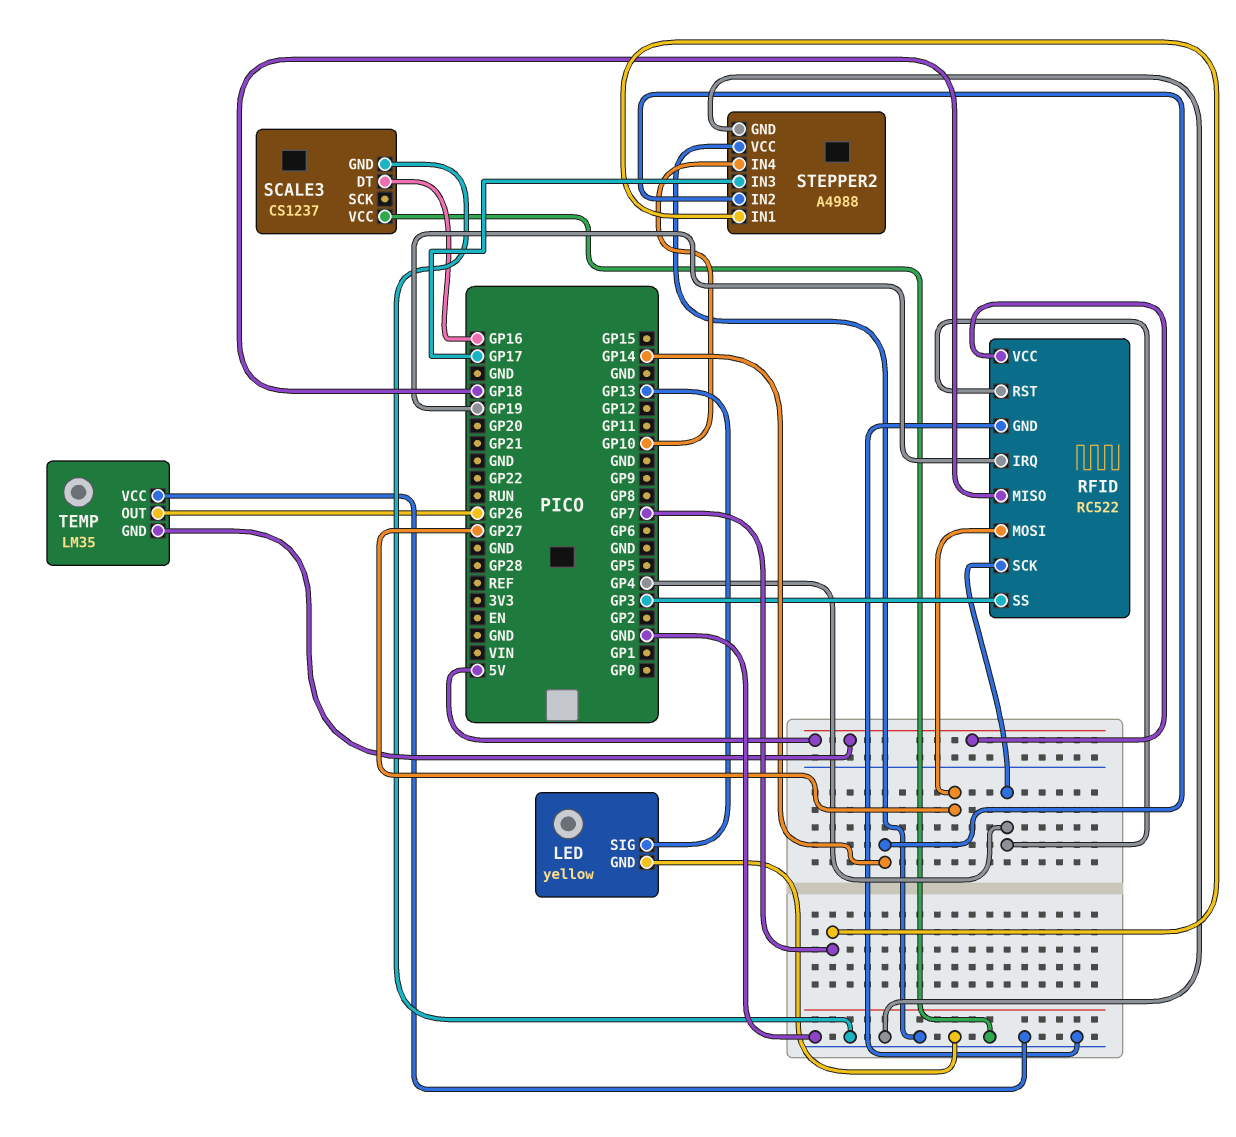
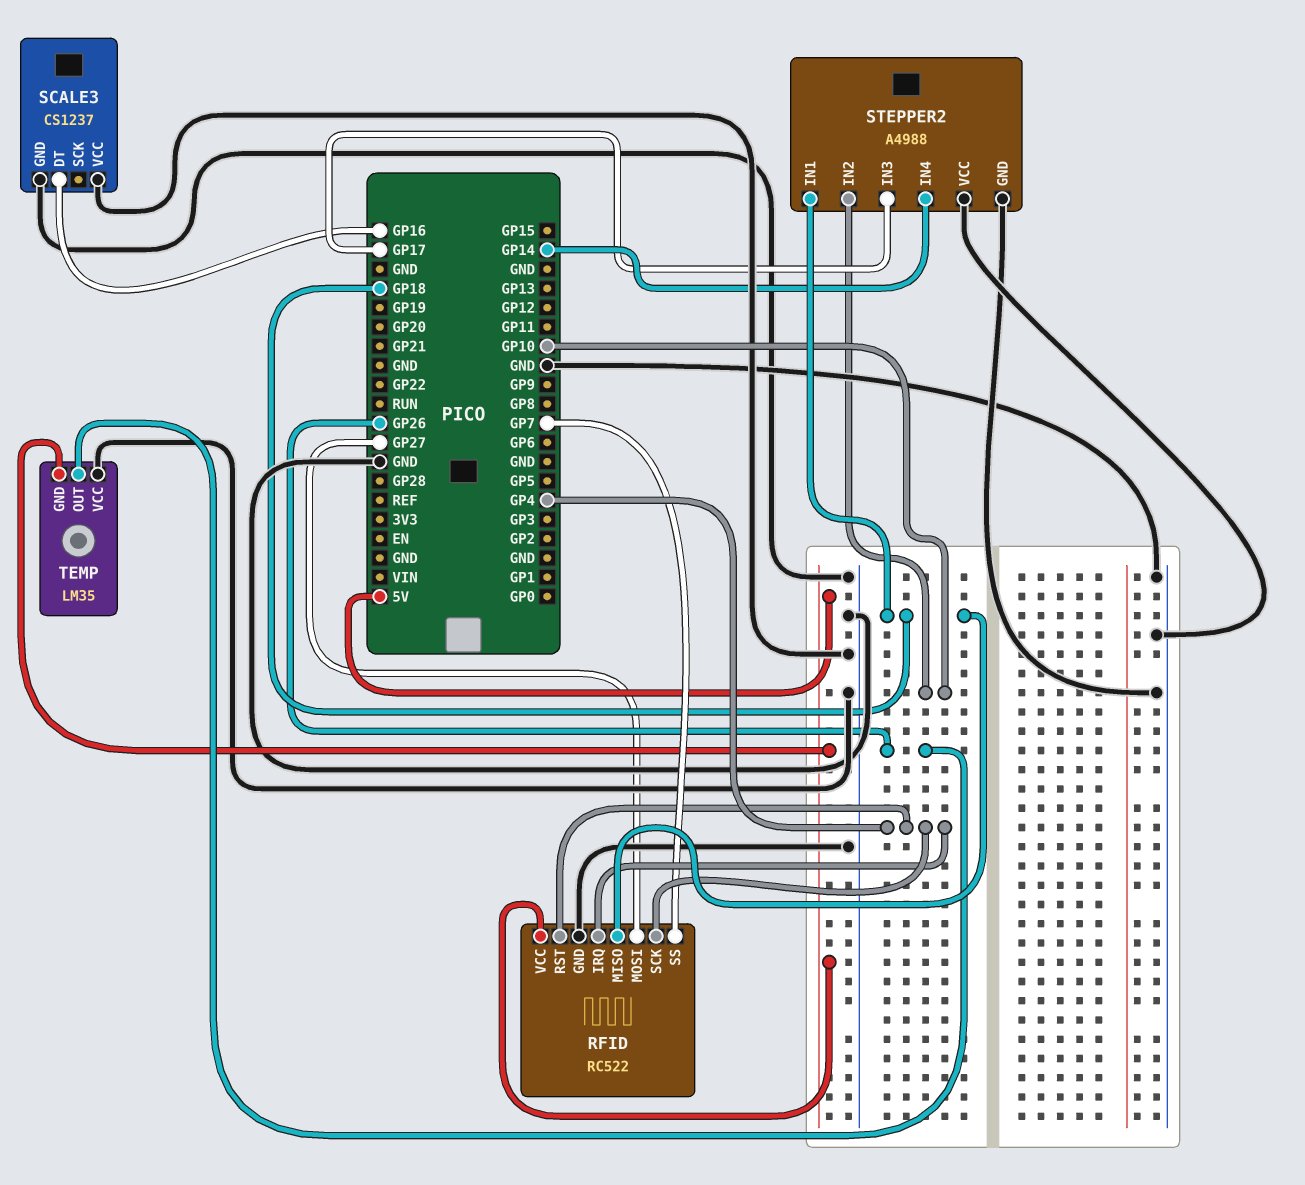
LED: yellow -> none
LED pin GND: GND -> none
LED pin SIG: GP13 -> none
RFID pin IRQ: GP19 -> GP4
RFID pin SS: GP3 -> GP7
STEPPER2 pin IN1: GP7 -> GP18
STEPPER2 pin IN2: GP14 -> GP10
STEPPER2 pin IN4: GP10 -> GP14

